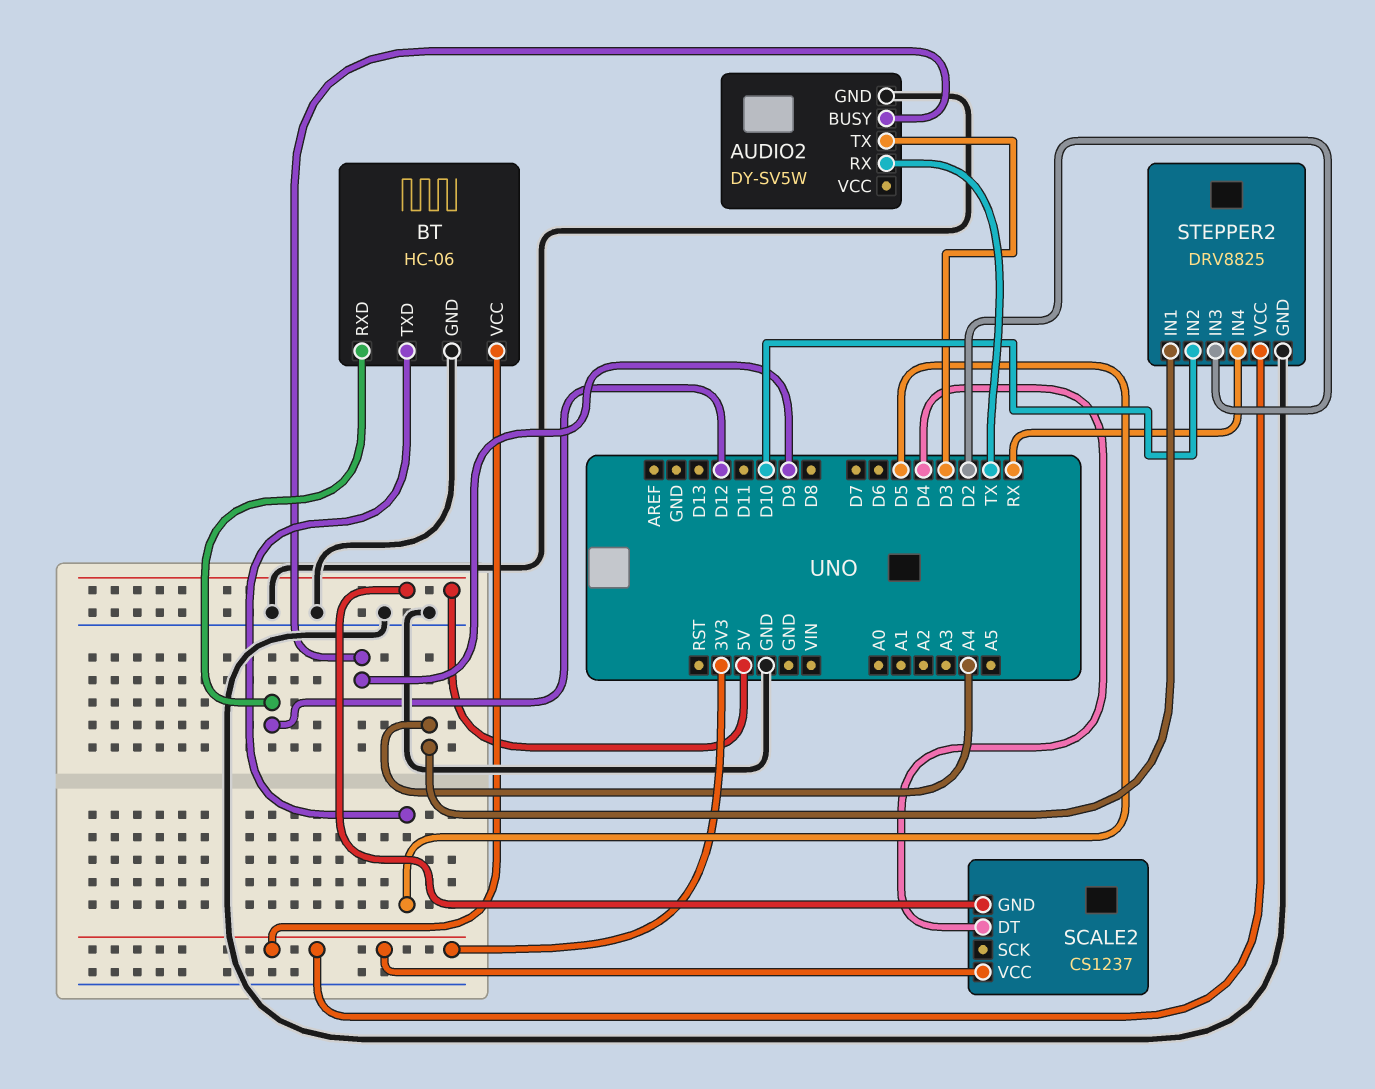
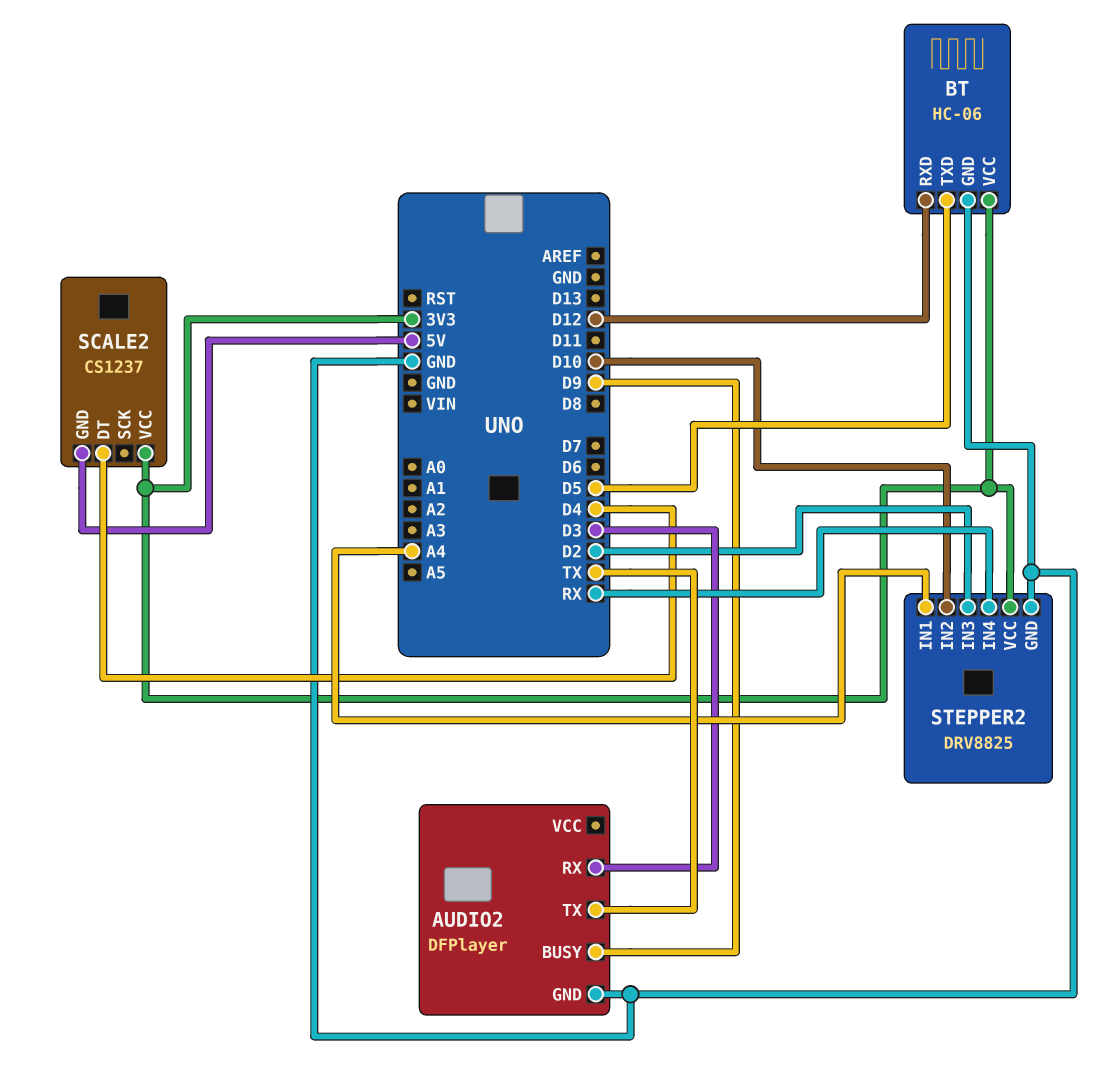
AUDIO2: DY-SV5W -> DFPlayer
AUDIO2 pin RX: TX -> D3
AUDIO2 pin TX: D3 -> TX

